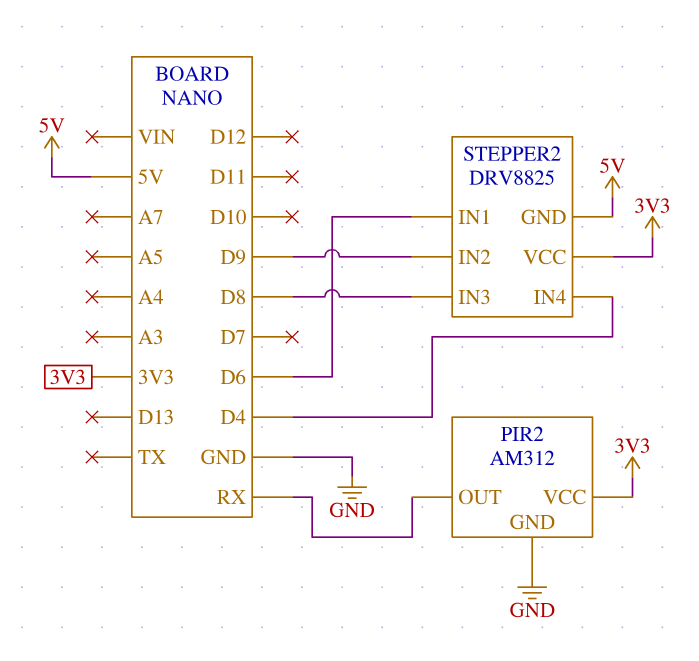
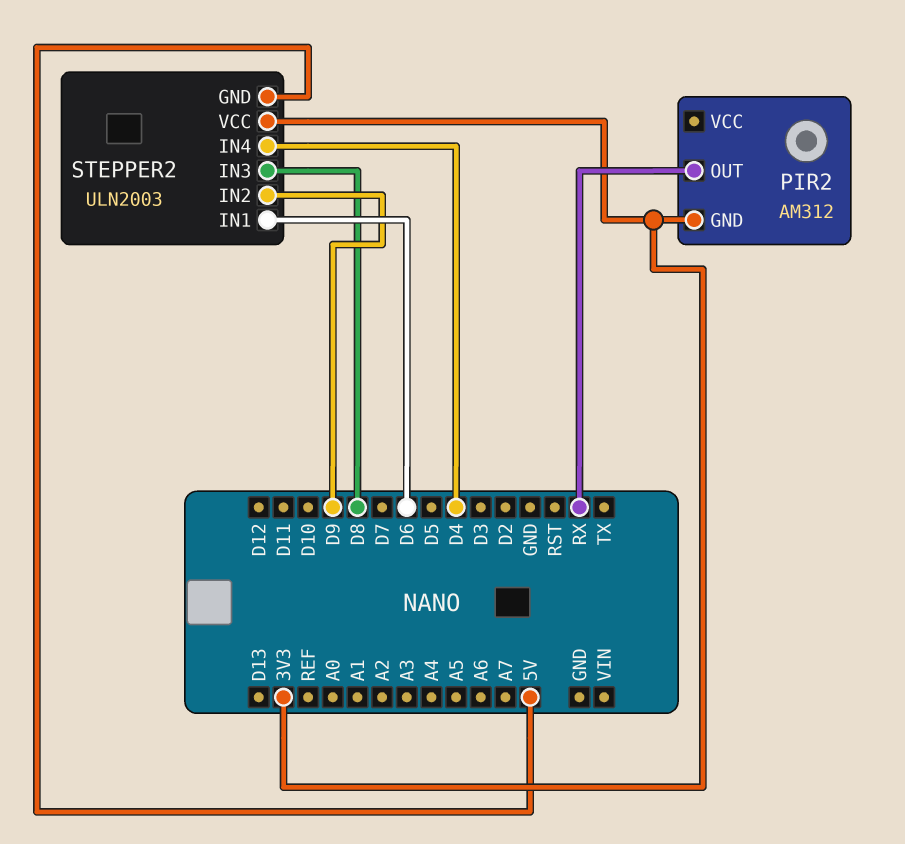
PIR2 pin GND: GND -> 3V3
PIR2 pin VCC: 3V3 -> none
STEPPER2: DRV8825 -> ULN2003

